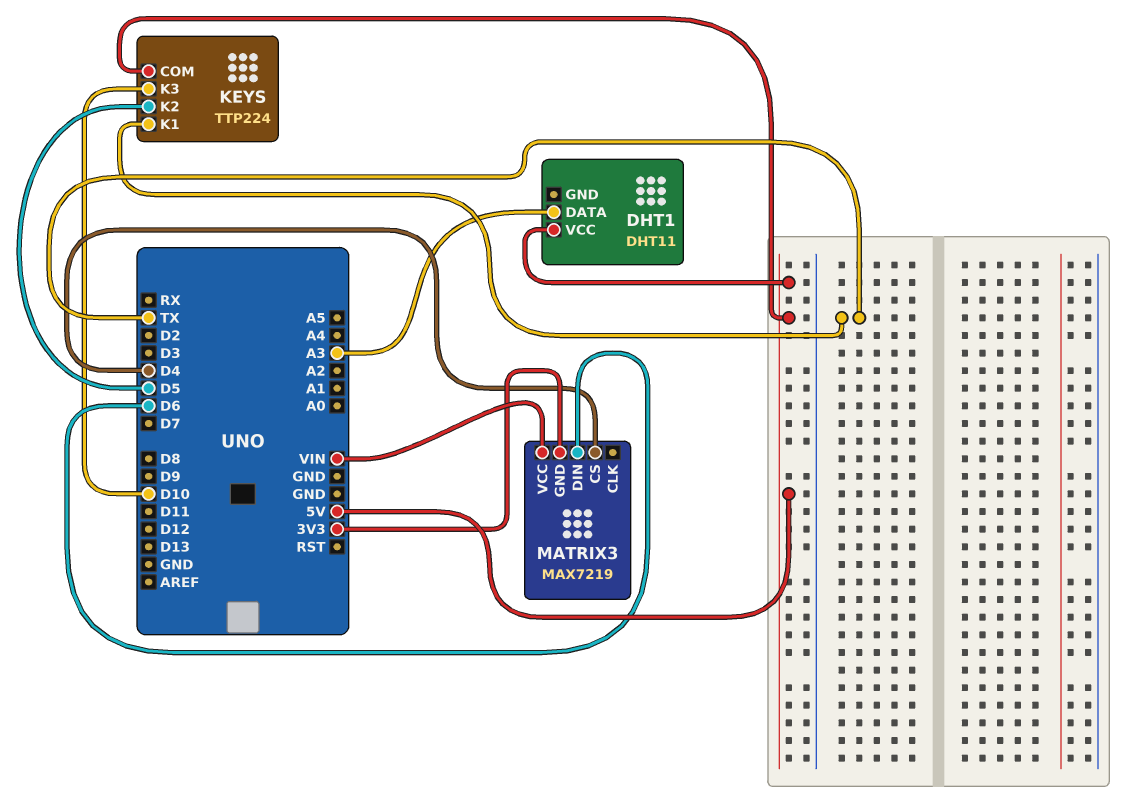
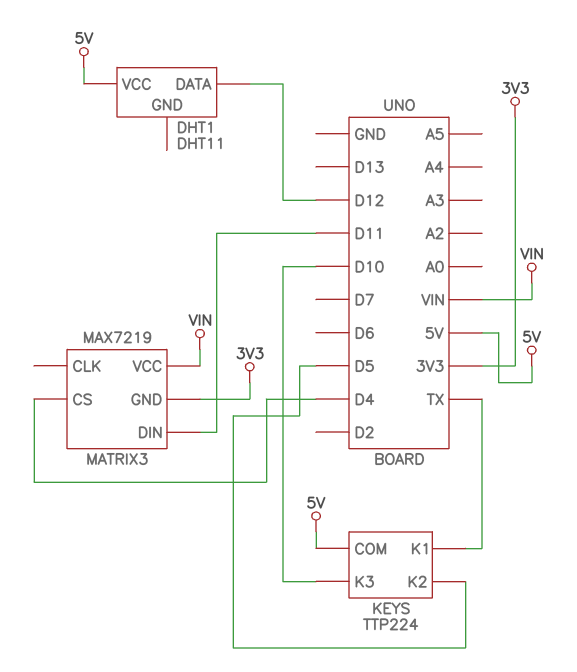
DHT1 pin DATA: A3 -> D12
MATRIX3 pin DIN: D6 -> D11

